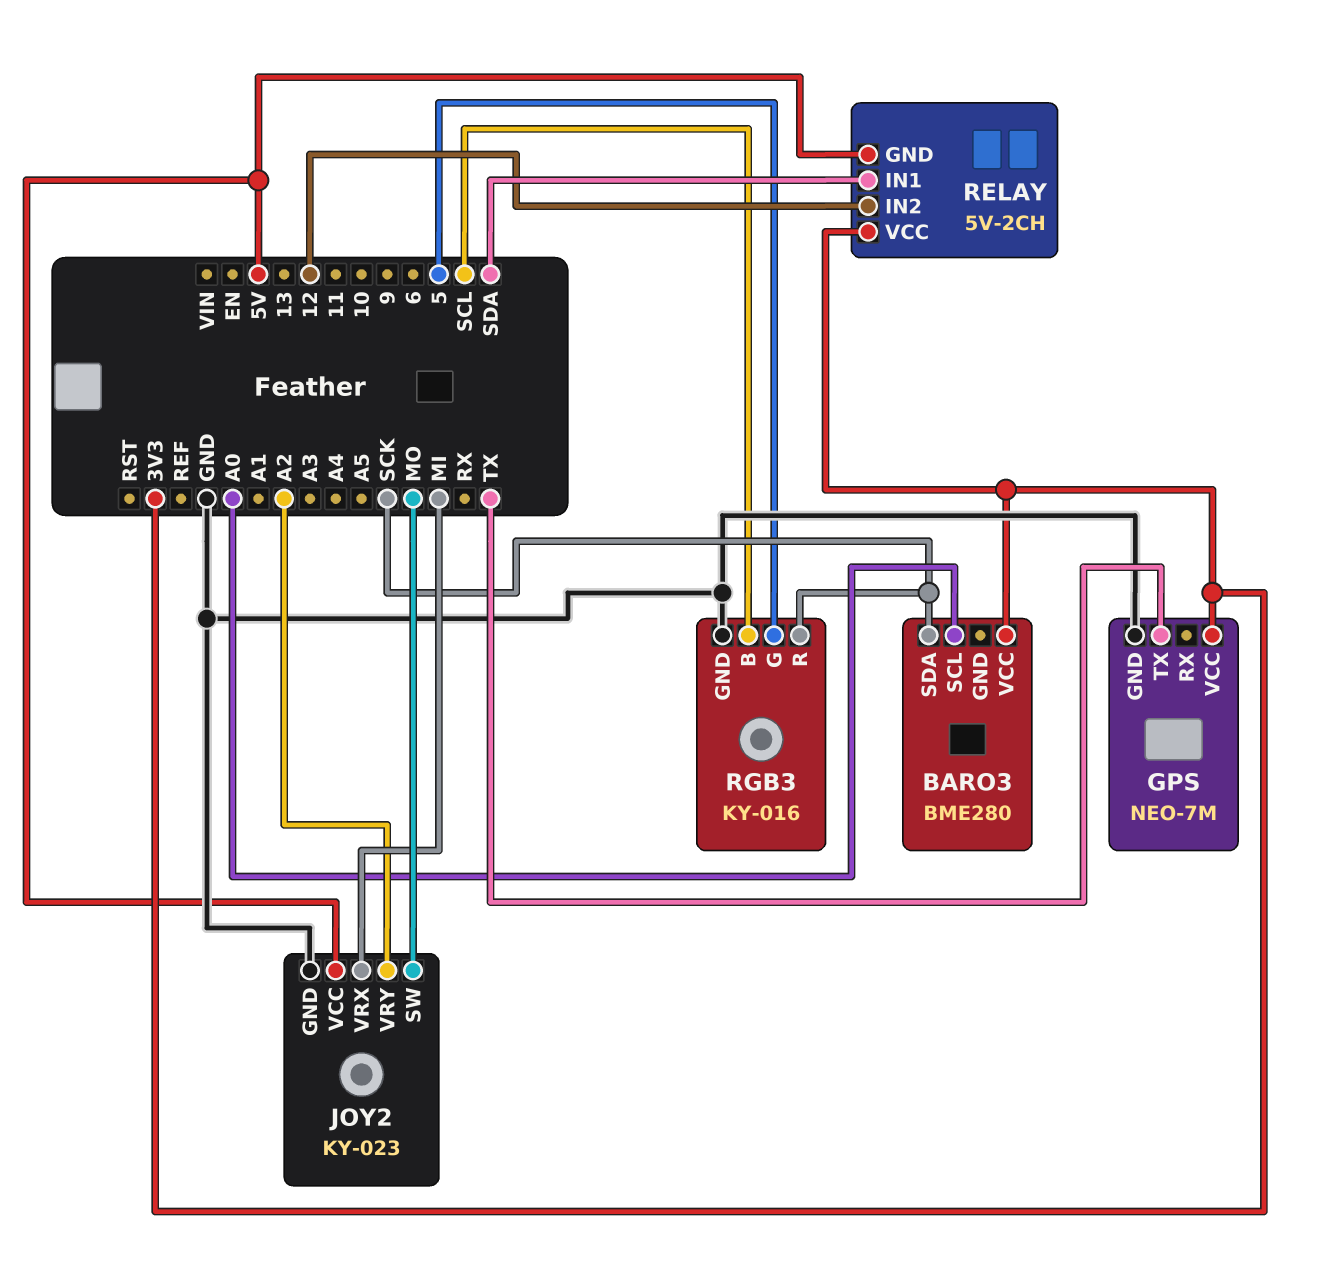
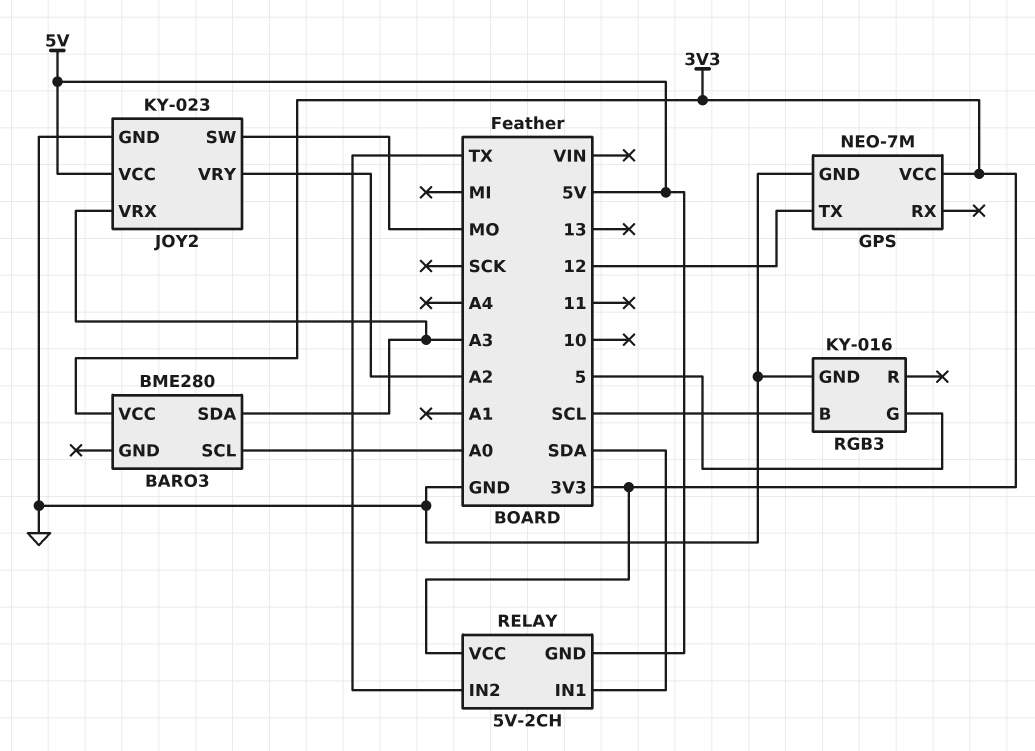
BARO3 pin SDA: SCK -> A3
GPS pin TX: TX -> 12
JOY2 pin VRX: MI -> A3
RELAY pin IN2: 12 -> TX
RGB3 pin R: SCK -> none

